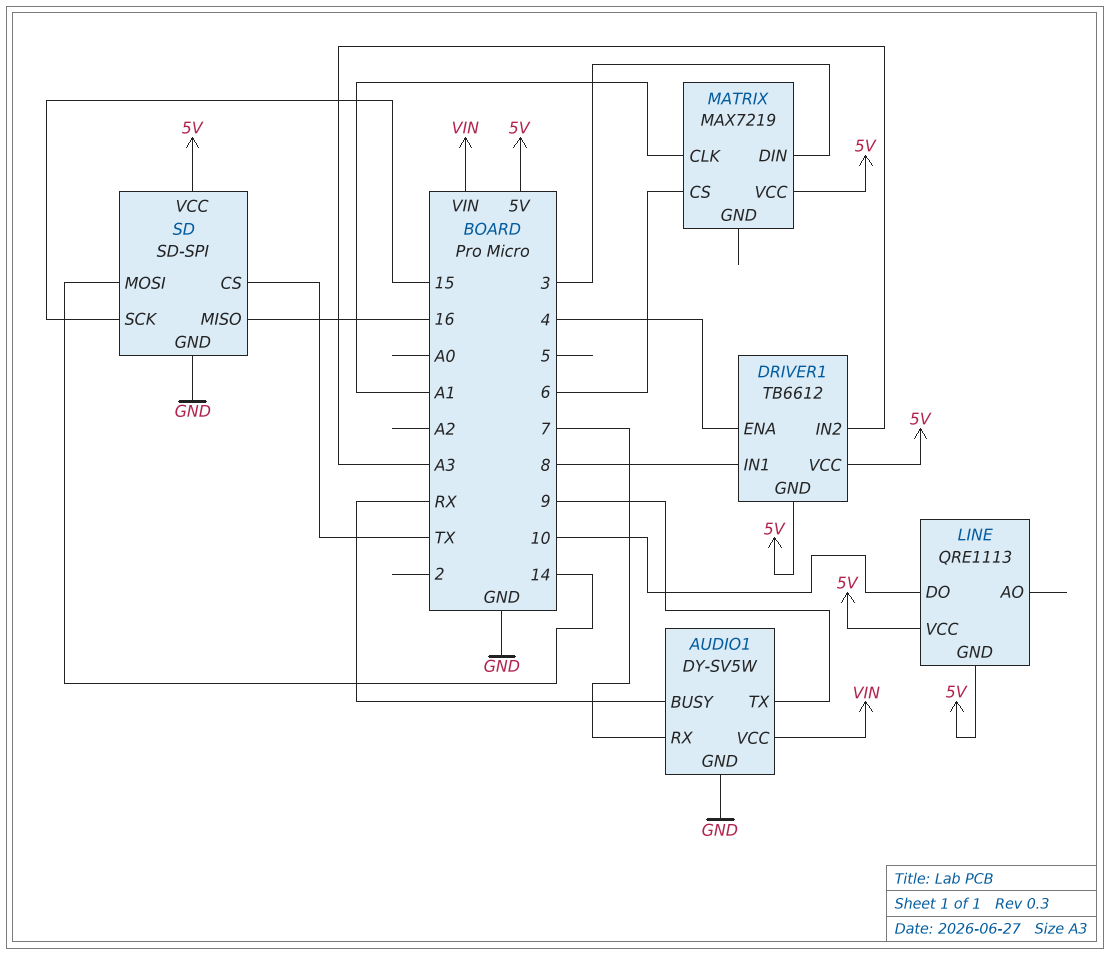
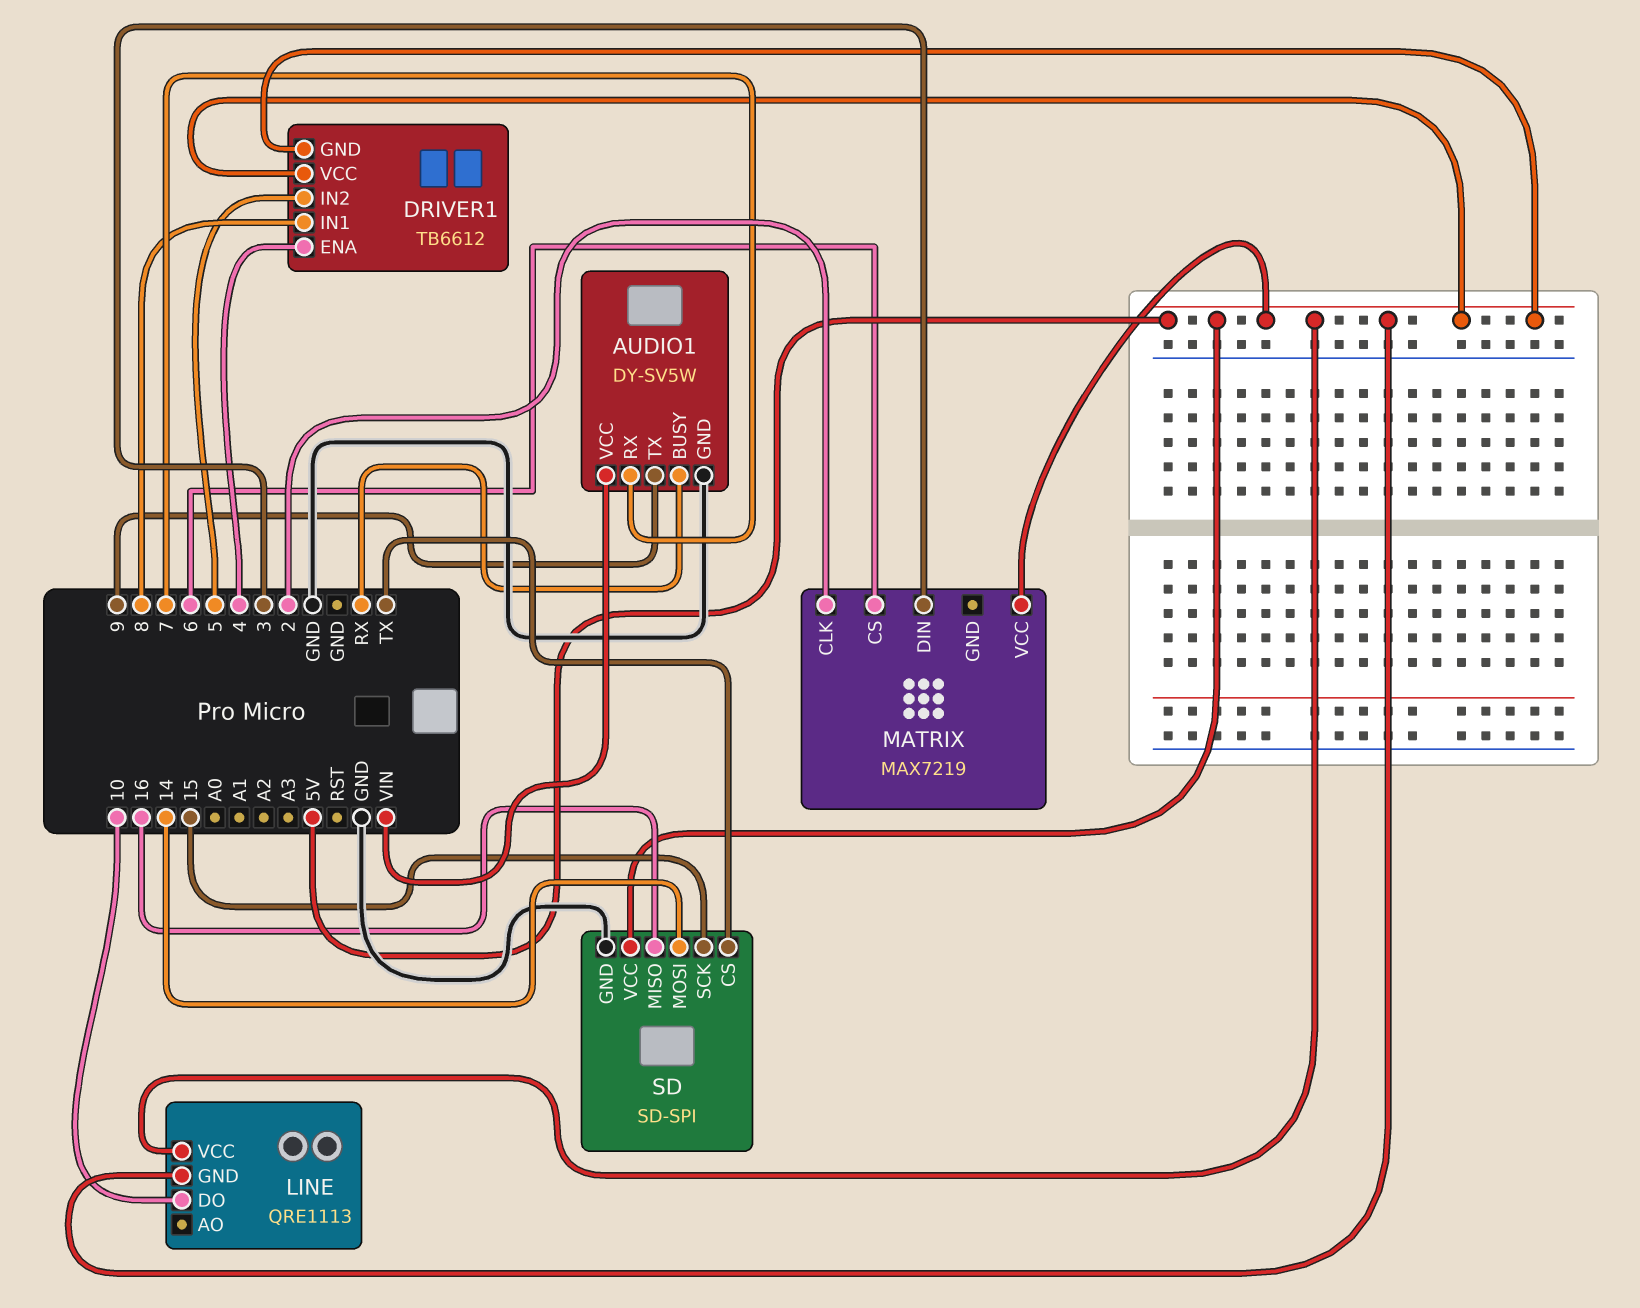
DRIVER1 pin IN2: A3 -> 5
MATRIX pin CLK: A1 -> 2

